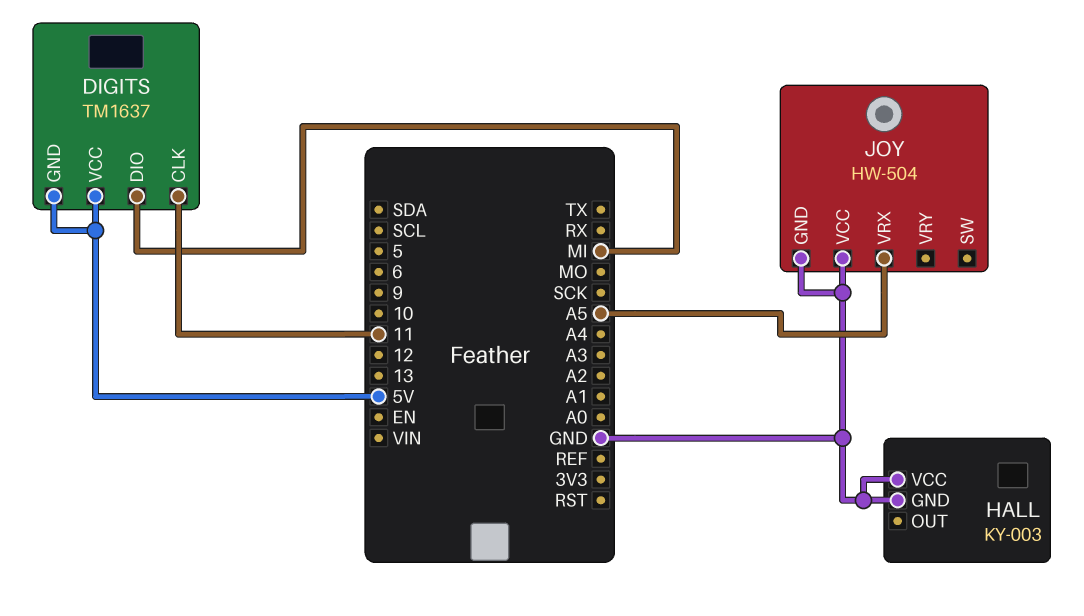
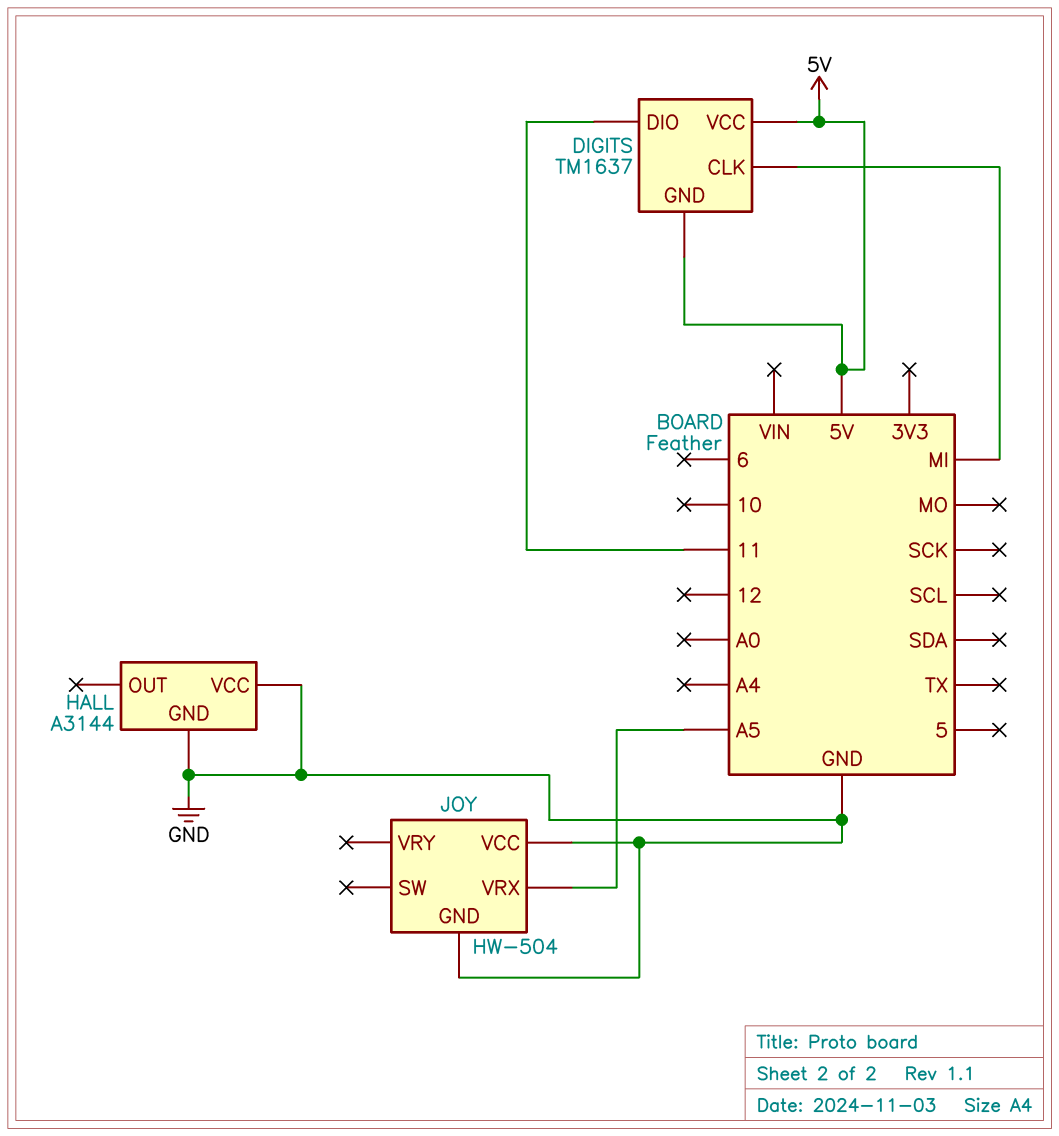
DIGITS pin CLK: 11 -> MI
DIGITS pin DIO: MI -> 11
HALL: KY-003 -> A3144

